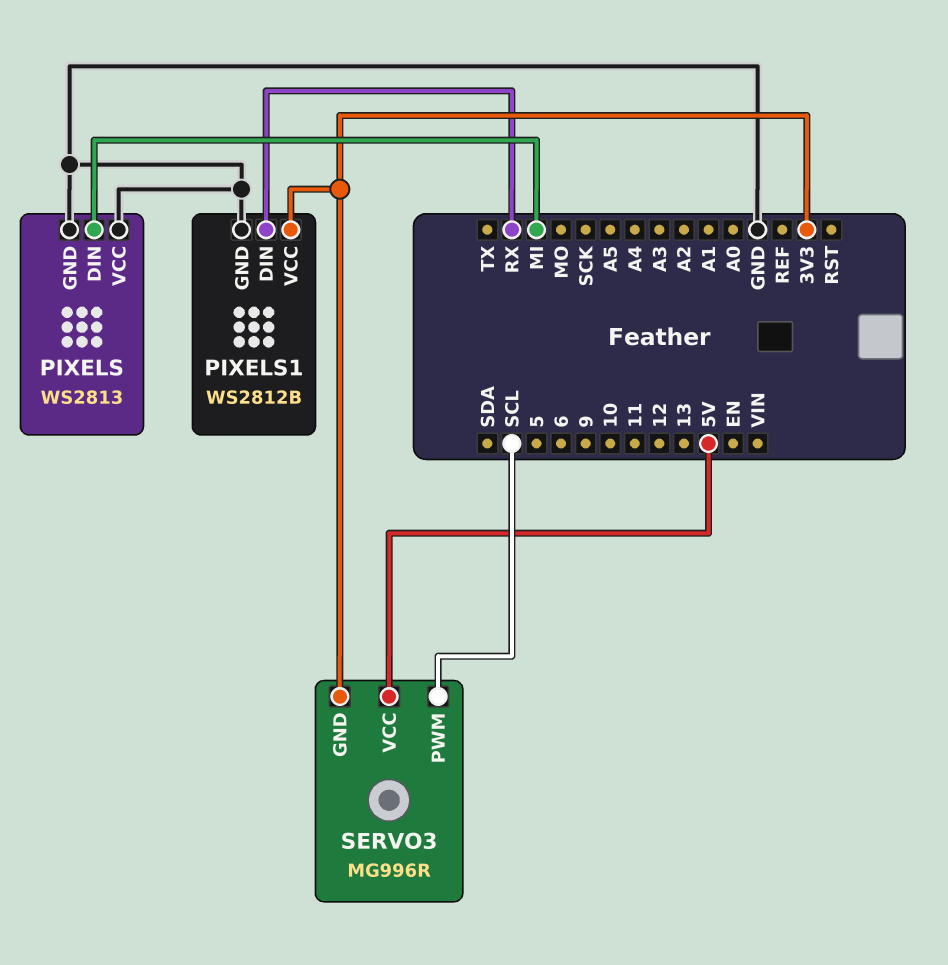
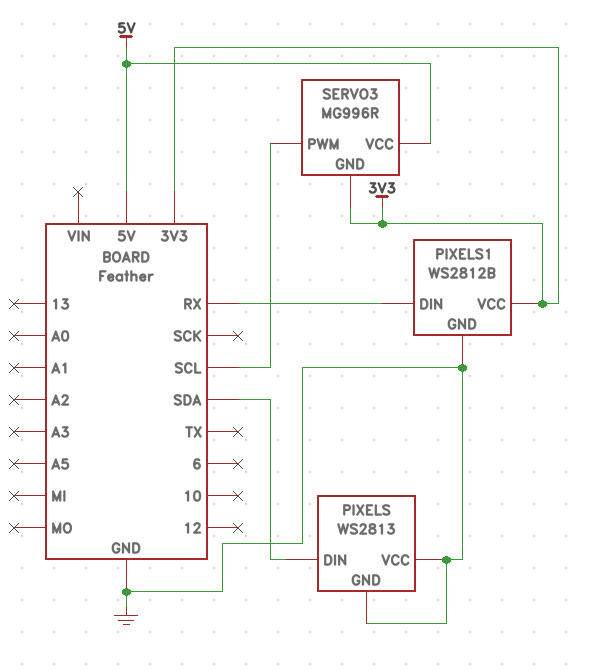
PIXELS pin DIN: MI -> SDA

